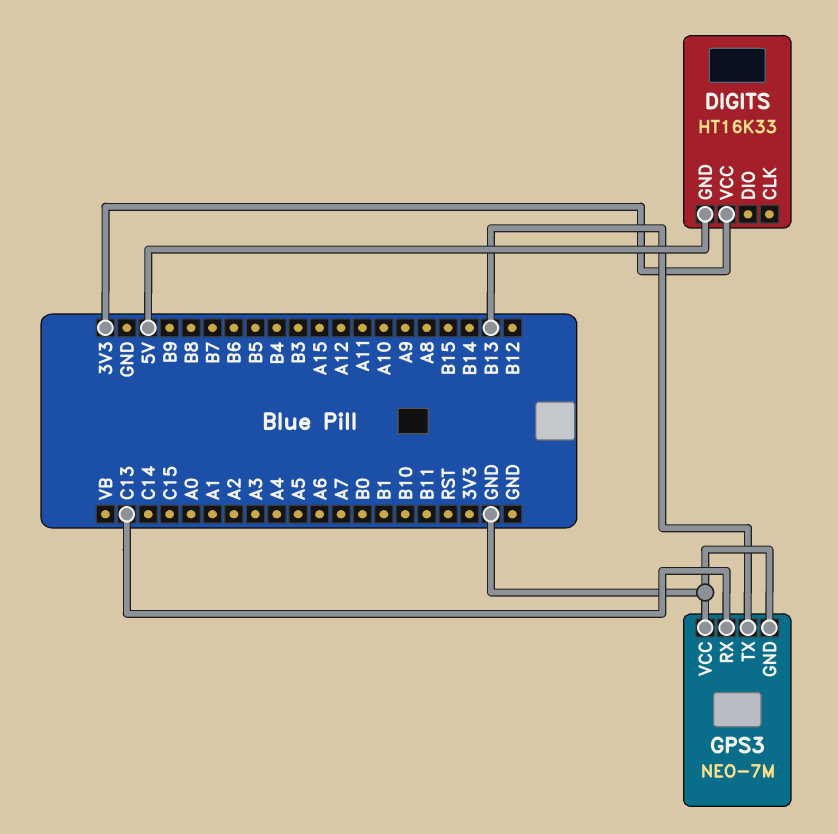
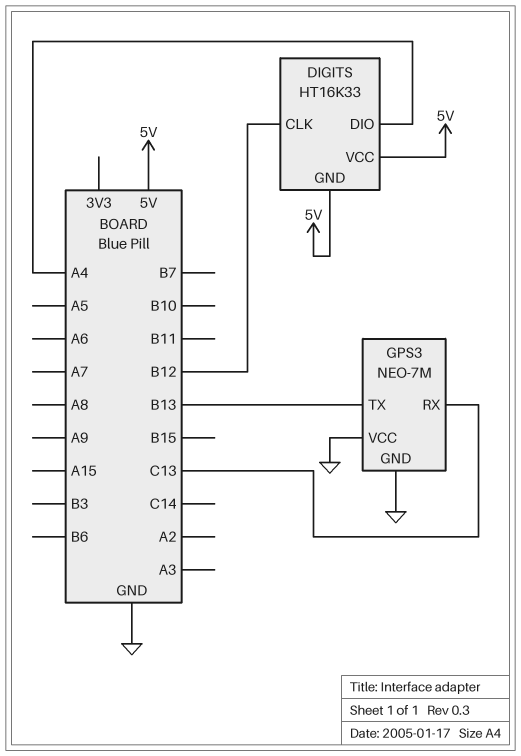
DIGITS pin CLK: none -> B12
DIGITS pin DIO: none -> A4
DIGITS pin VCC: 3V3 -> 5V

